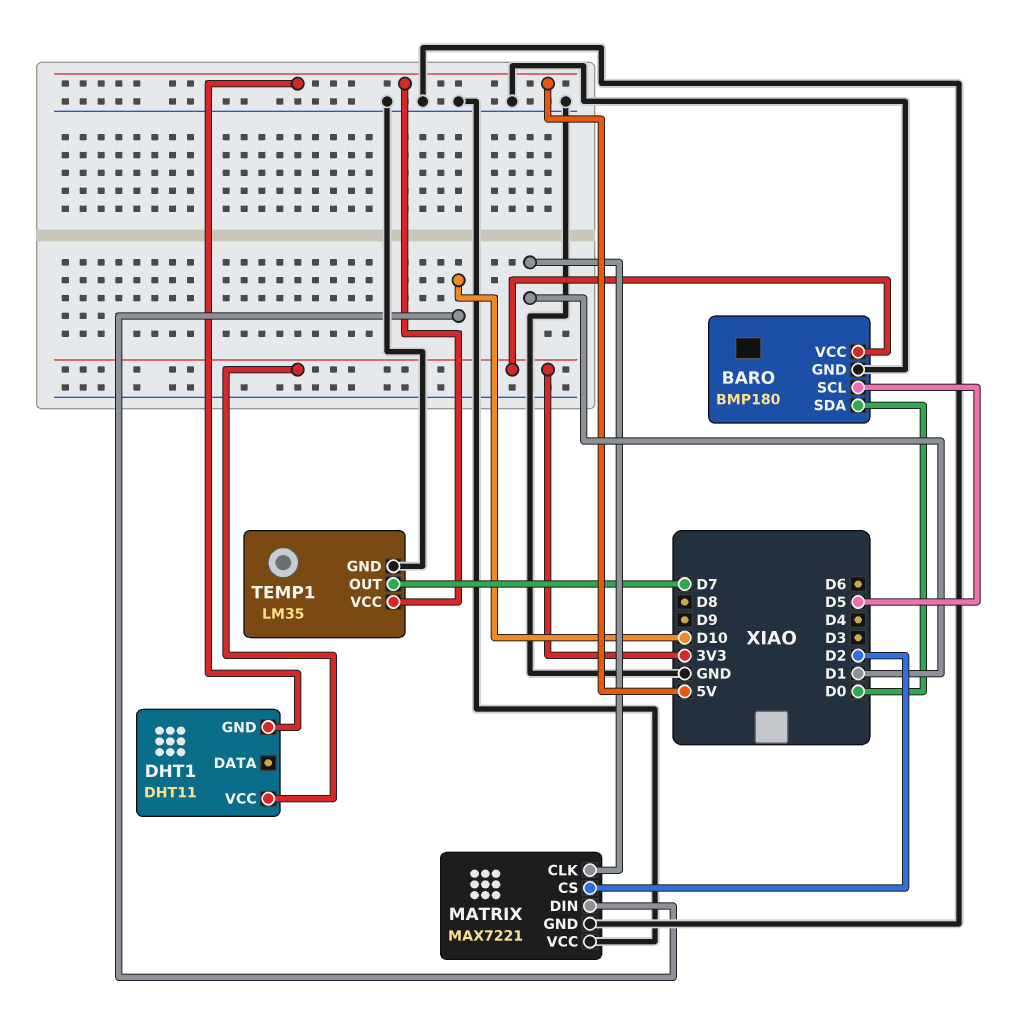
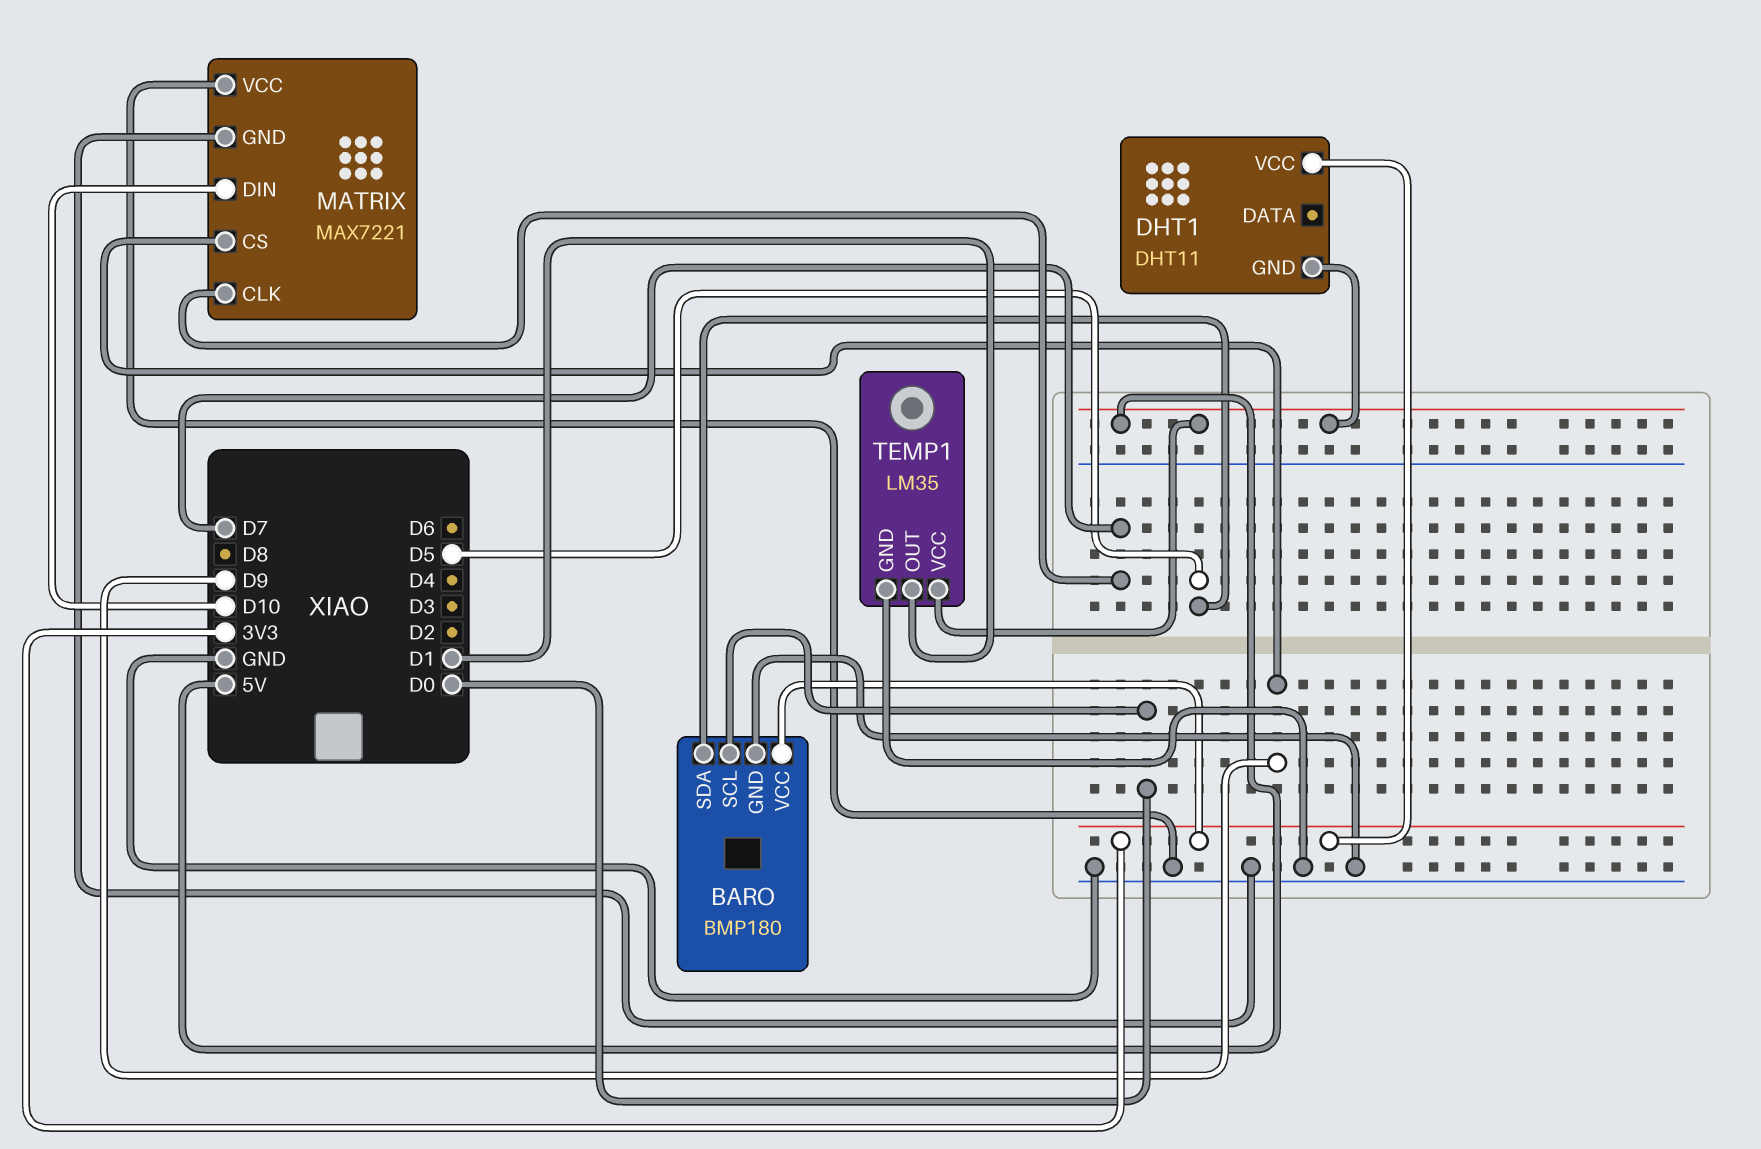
BARO pin SCL: D5 -> D0
BARO pin SDA: D0 -> D5
MATRIX pin CLK: D1 -> D7
MATRIX pin CS: D2 -> D9
TEMP1 pin OUT: D7 -> D1

